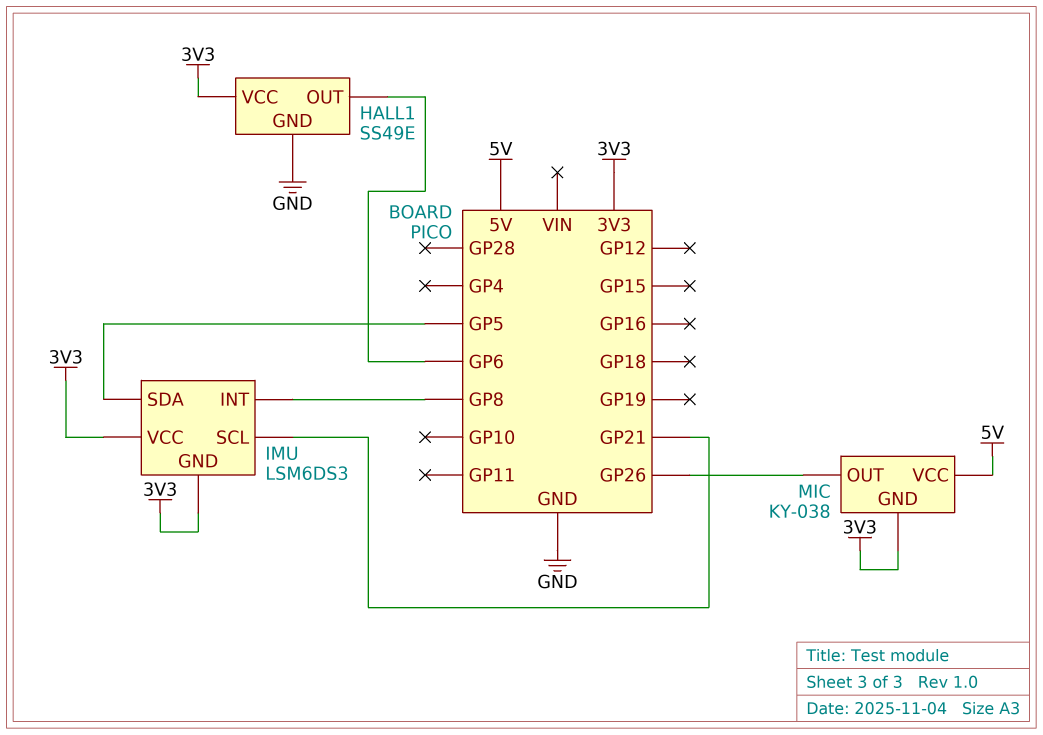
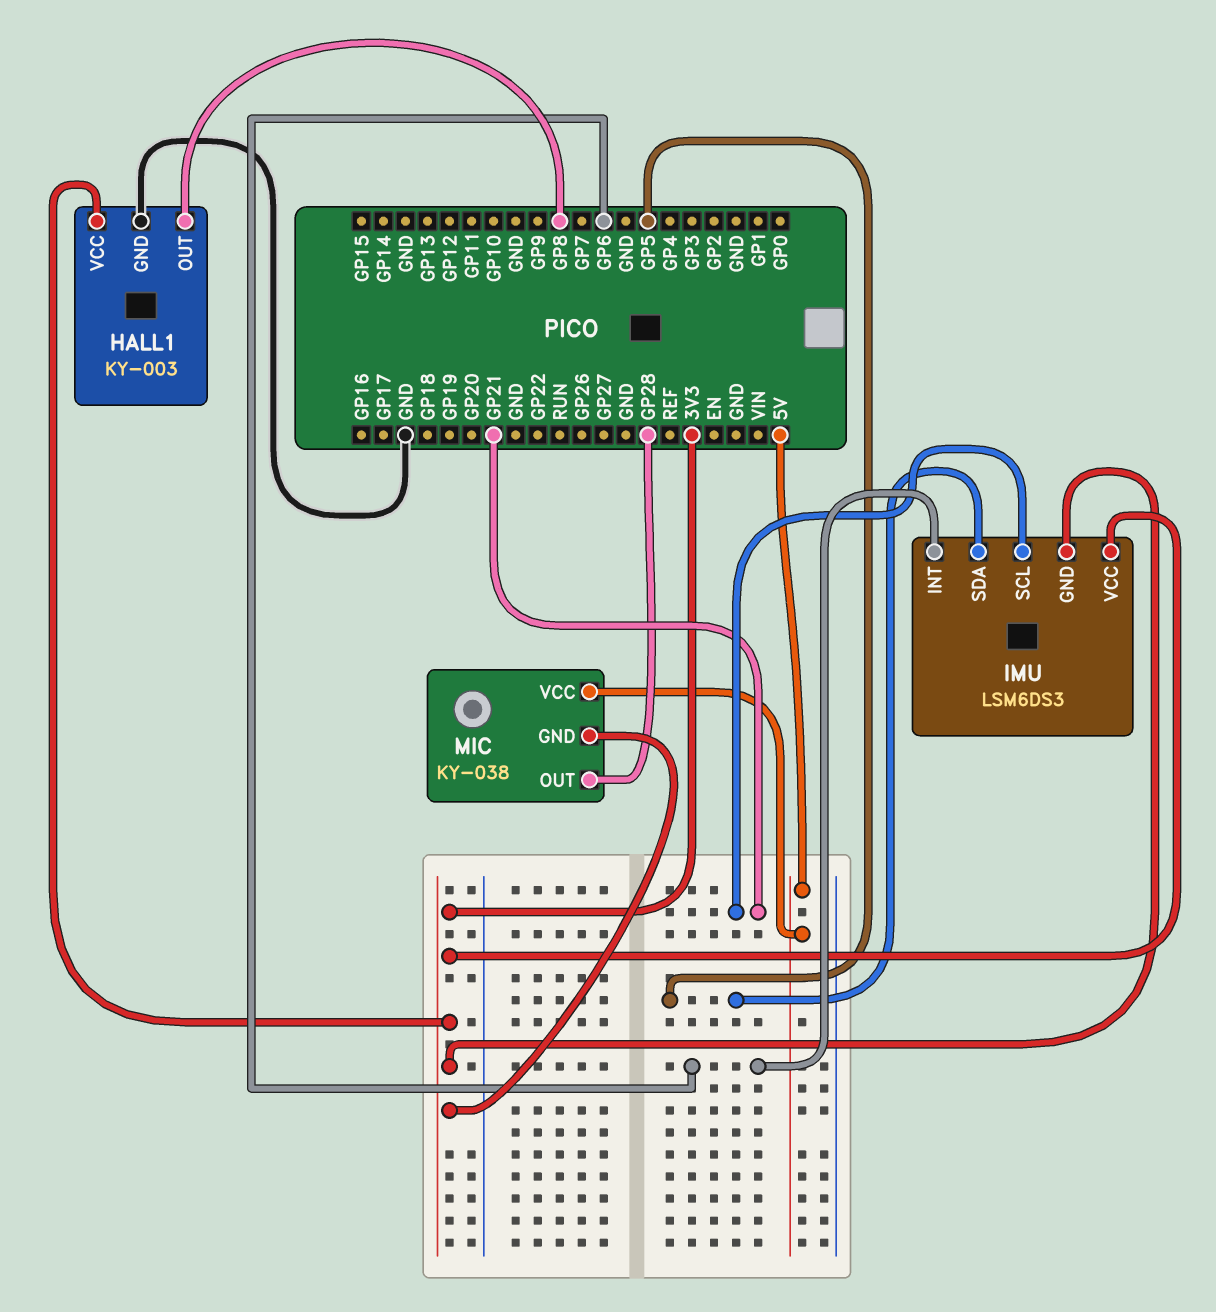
HALL1: SS49E -> KY-003
HALL1 pin OUT: GP6 -> GP8
IMU pin INT: GP8 -> GP6
MIC pin OUT: GP26 -> GP28

